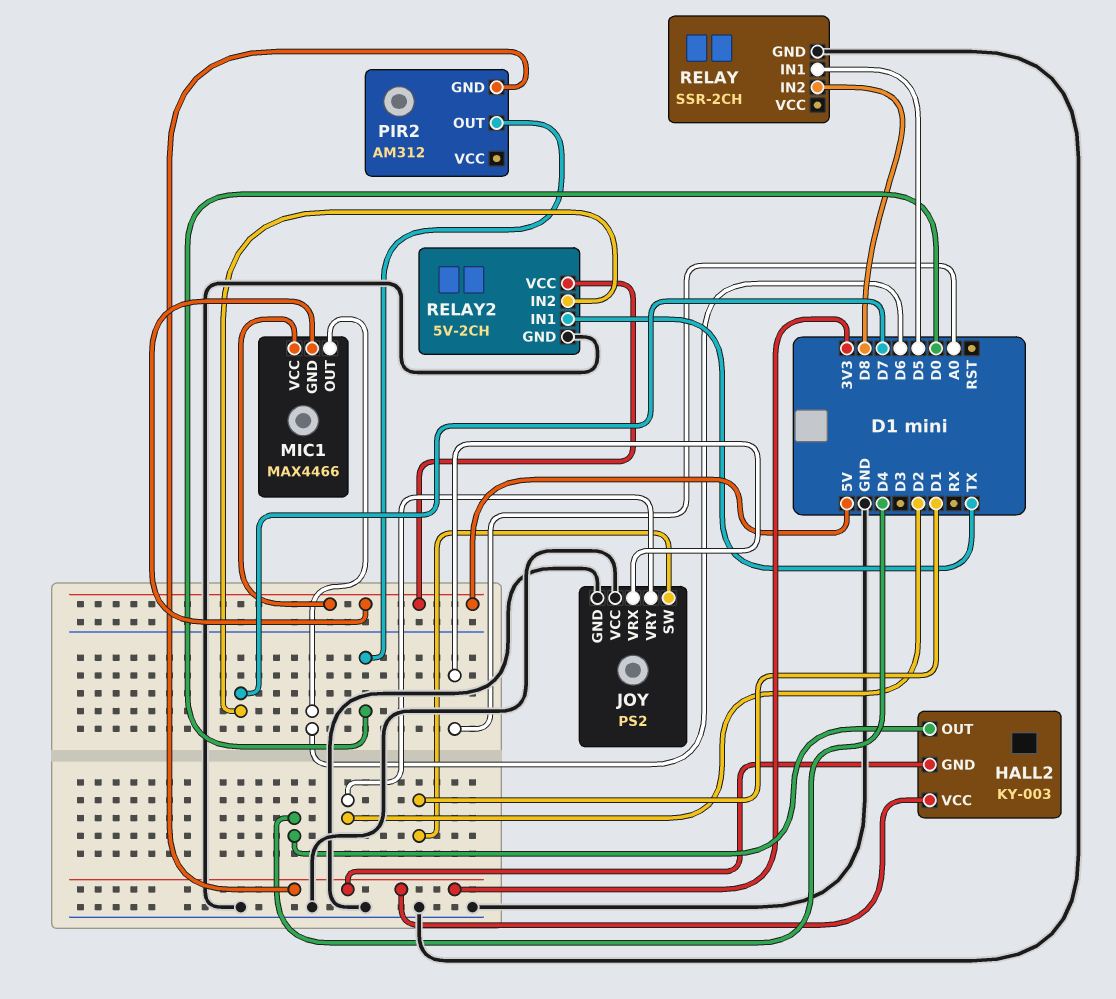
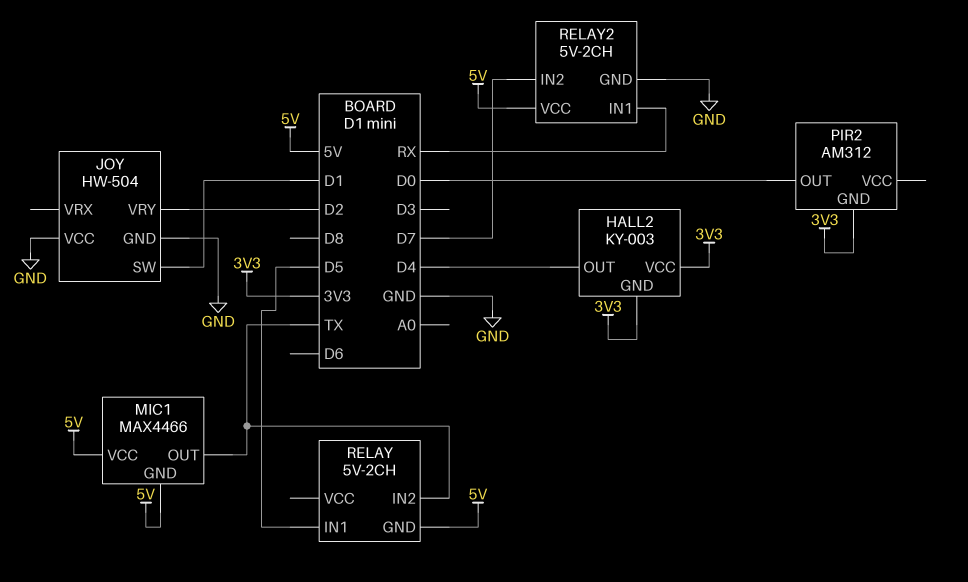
JOY: PS2 -> HW-504
JOY pin VRX: A0 -> none
MIC1 pin OUT: D6 -> TX
RELAY: SSR-2CH -> 5V-2CH
RELAY pin GND: GND -> 5V
RELAY pin IN2: D8 -> TX
RELAY2 pin IN1: TX -> RX

